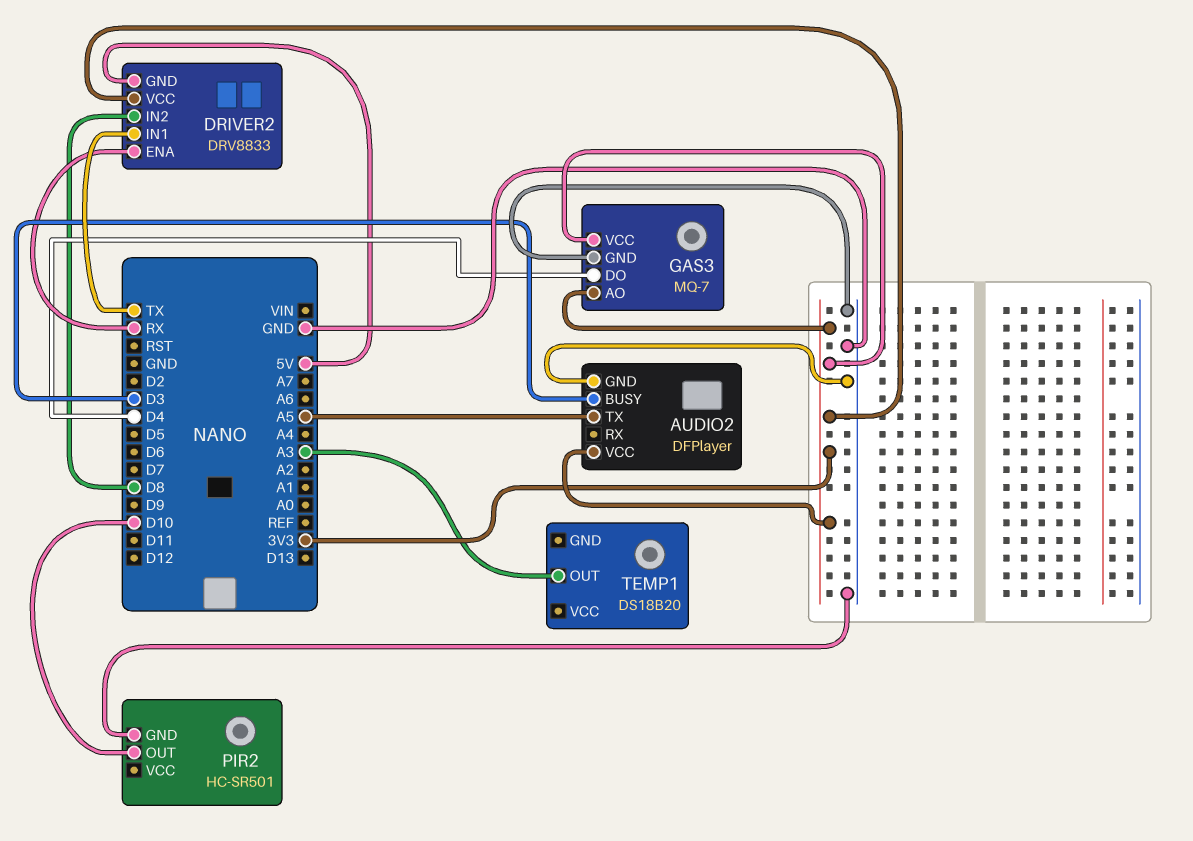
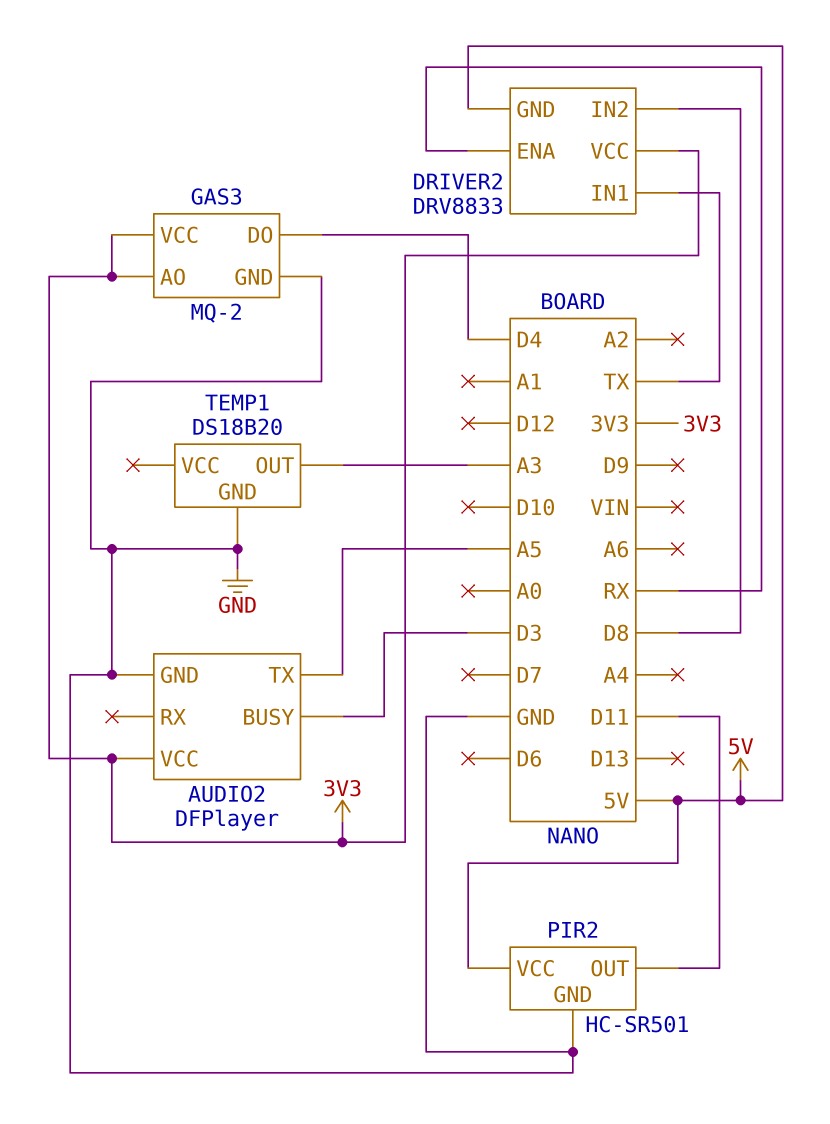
GAS3: MQ-7 -> MQ-2
PIR2 pin OUT: D10 -> D11
PIR2 pin VCC: none -> 5V
TEMP1 pin GND: none -> GND

